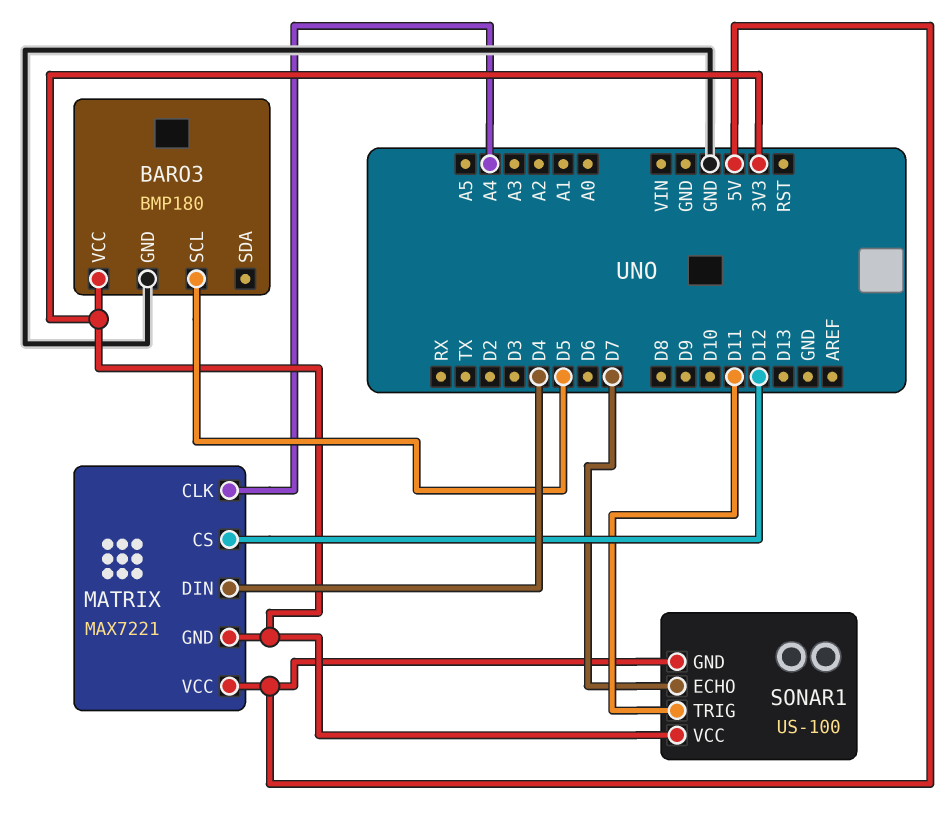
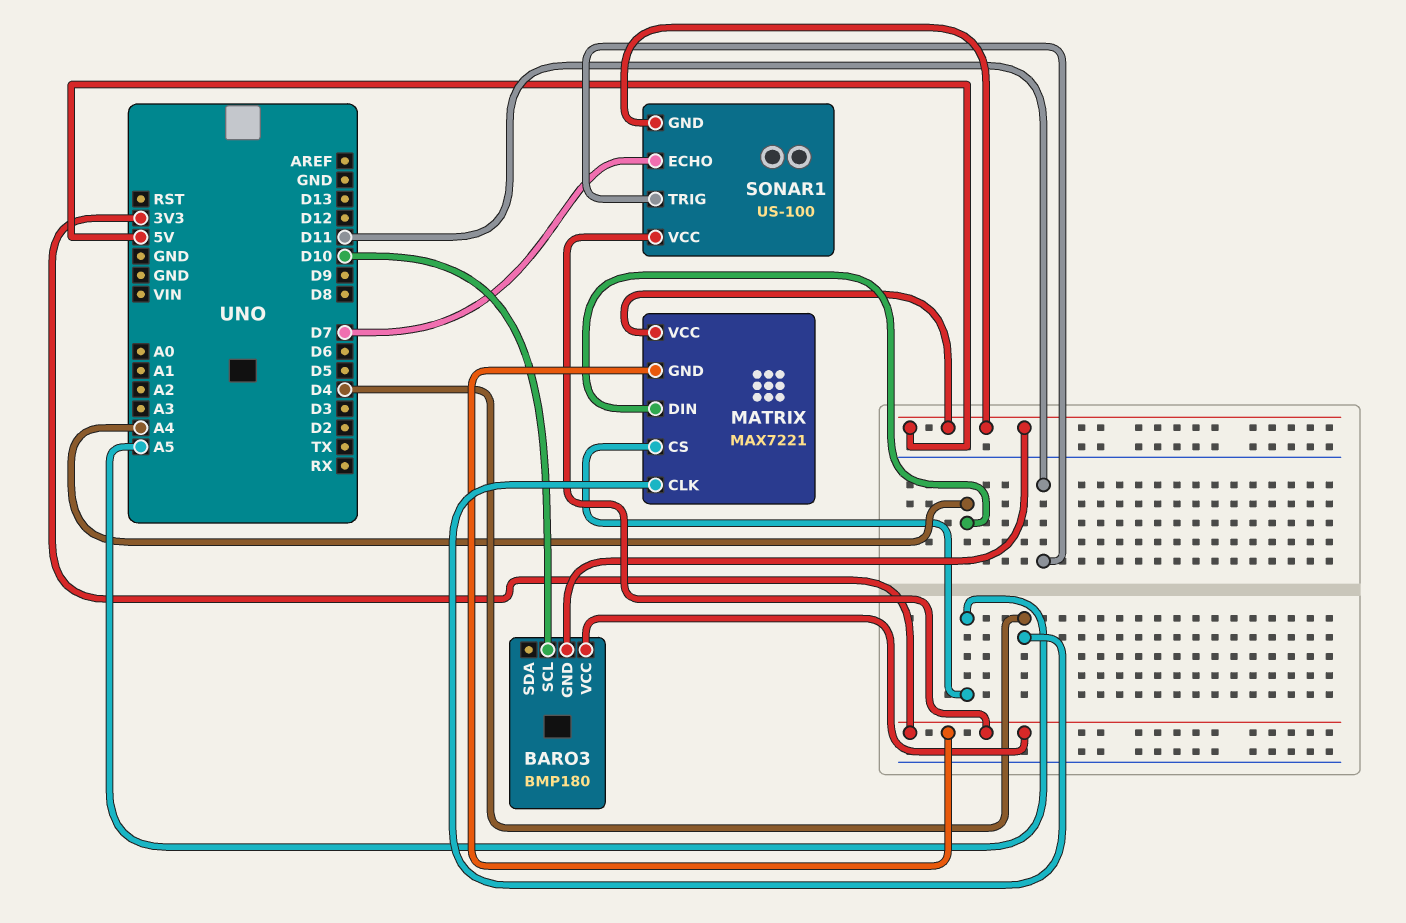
BARO3 pin GND: GND -> 5V
BARO3 pin SCL: D5 -> D10
MATRIX pin CLK: A4 -> D4
MATRIX pin CS: D12 -> A5
MATRIX pin DIN: D4 -> A4

